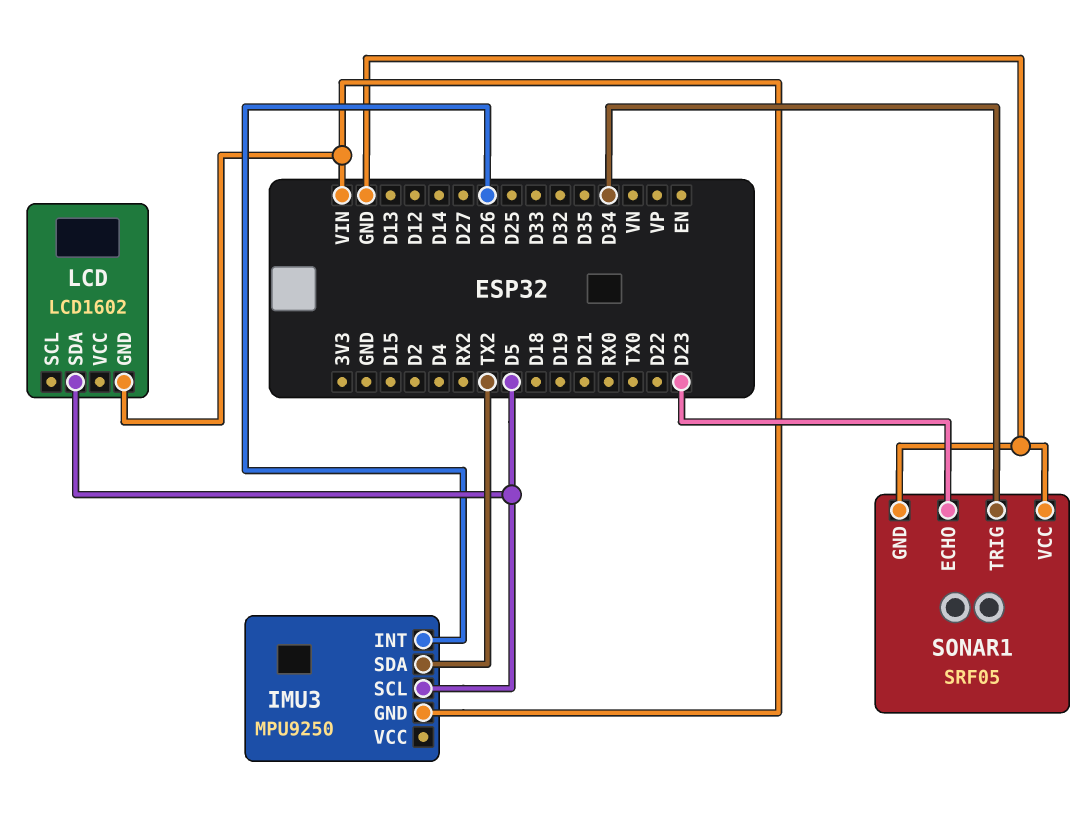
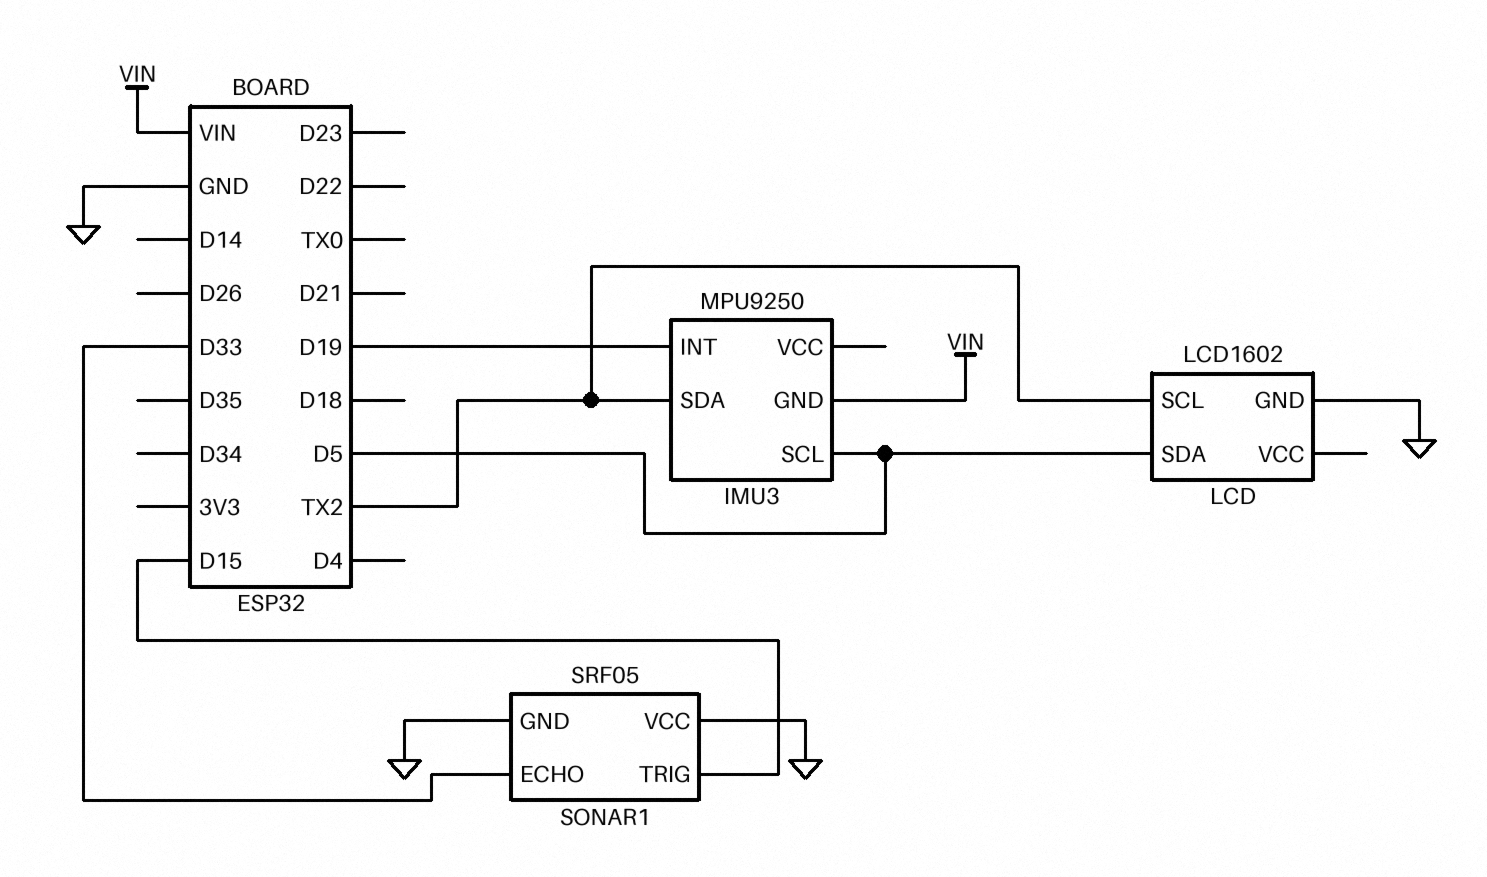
IMU3 pin INT: D26 -> D19
LCD pin GND: VIN -> GND
LCD pin SCL: none -> TX2
SONAR1 pin ECHO: D23 -> D33
SONAR1 pin TRIG: D34 -> D15

